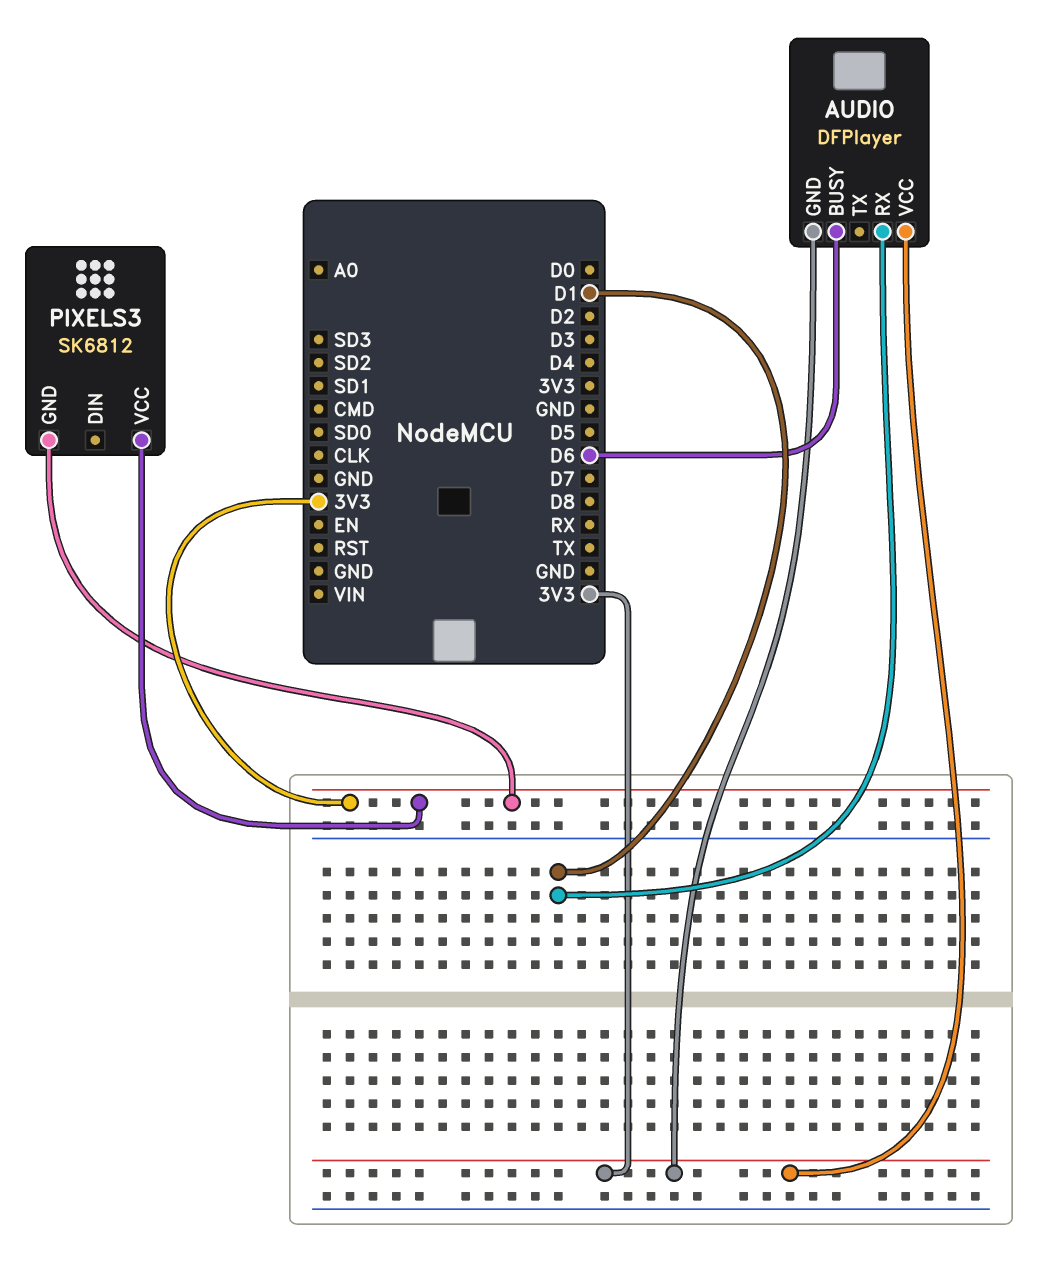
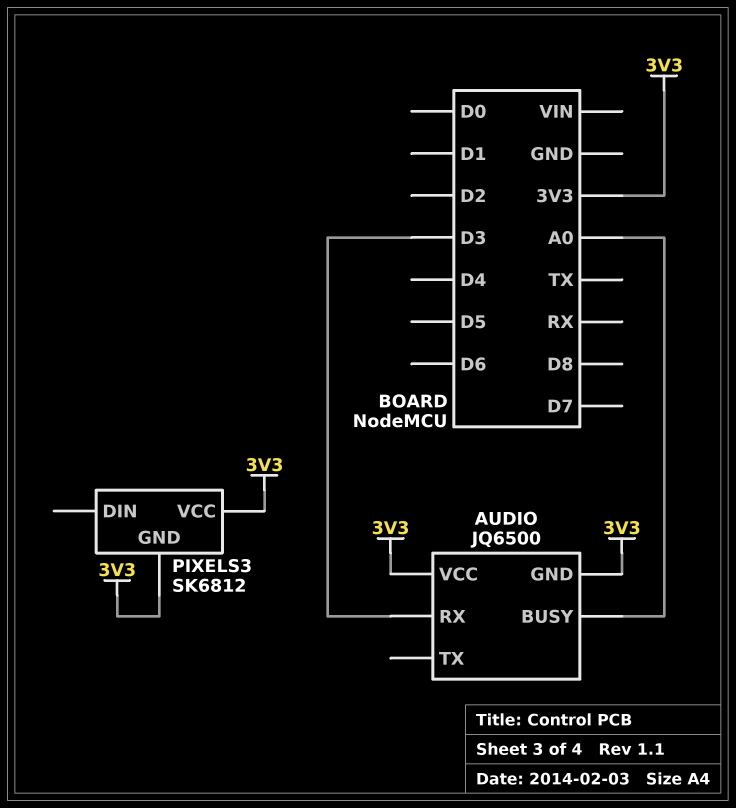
AUDIO: DFPlayer -> JQ6500
AUDIO pin BUSY: D6 -> A0
AUDIO pin RX: D1 -> D3

